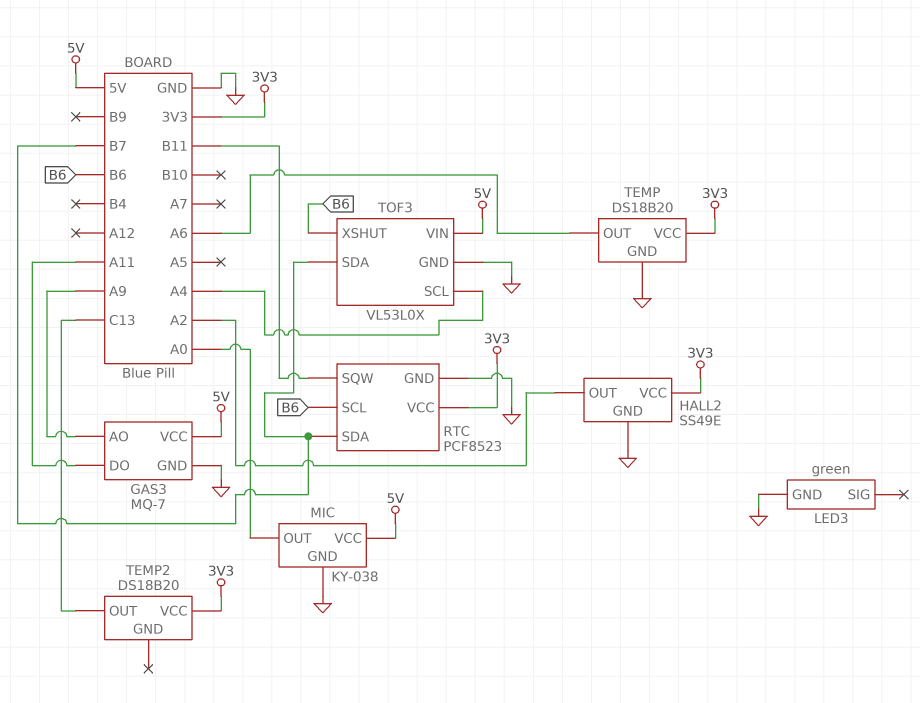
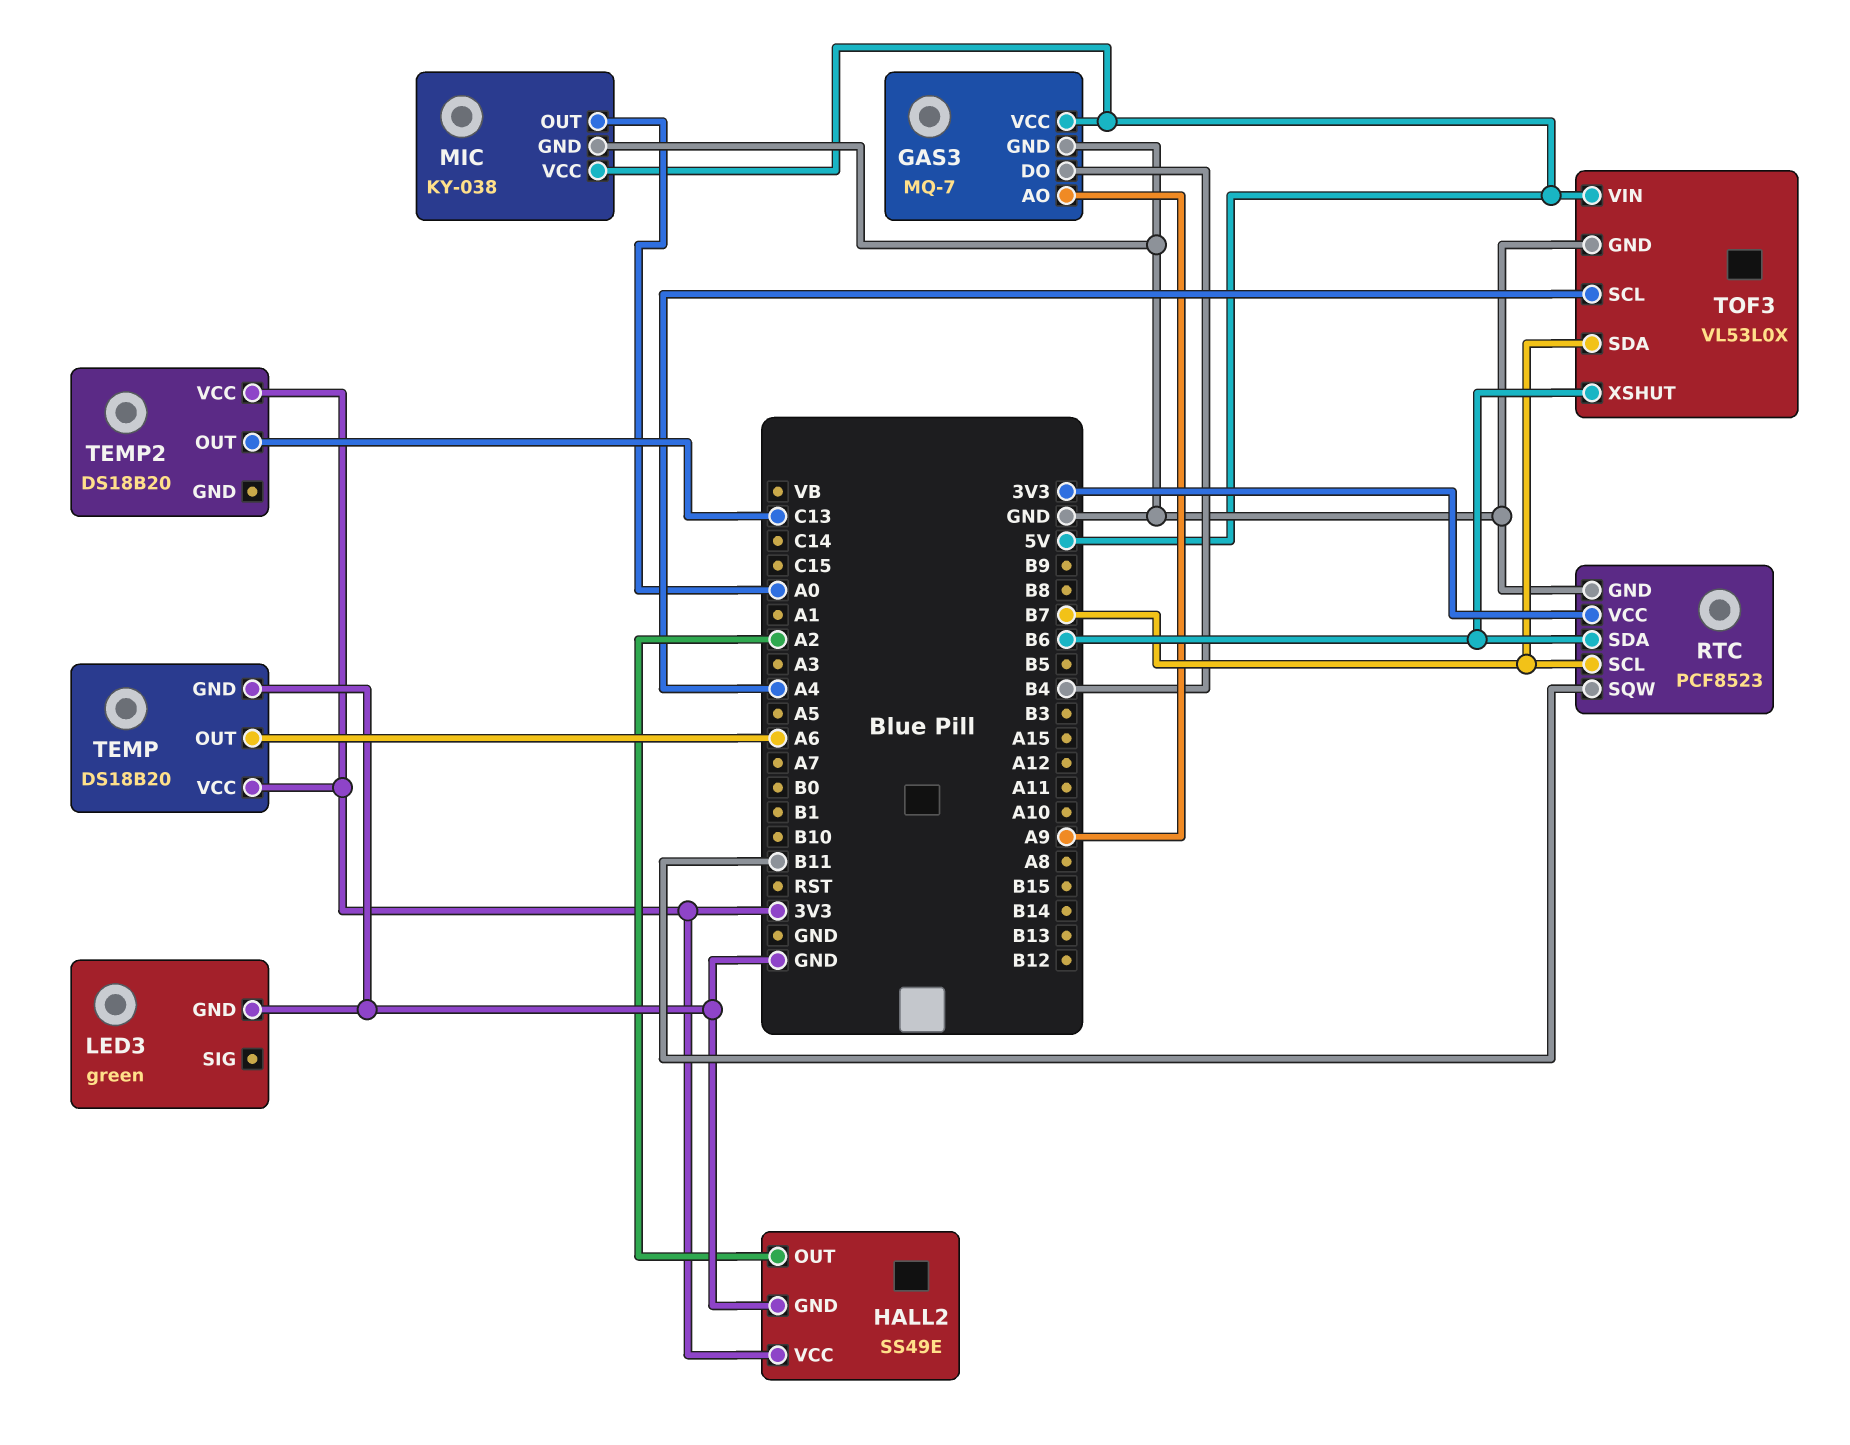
GAS3 pin DO: A11 -> B4
RTC pin SCL: B6 -> B7
RTC pin SDA: B7 -> B6

